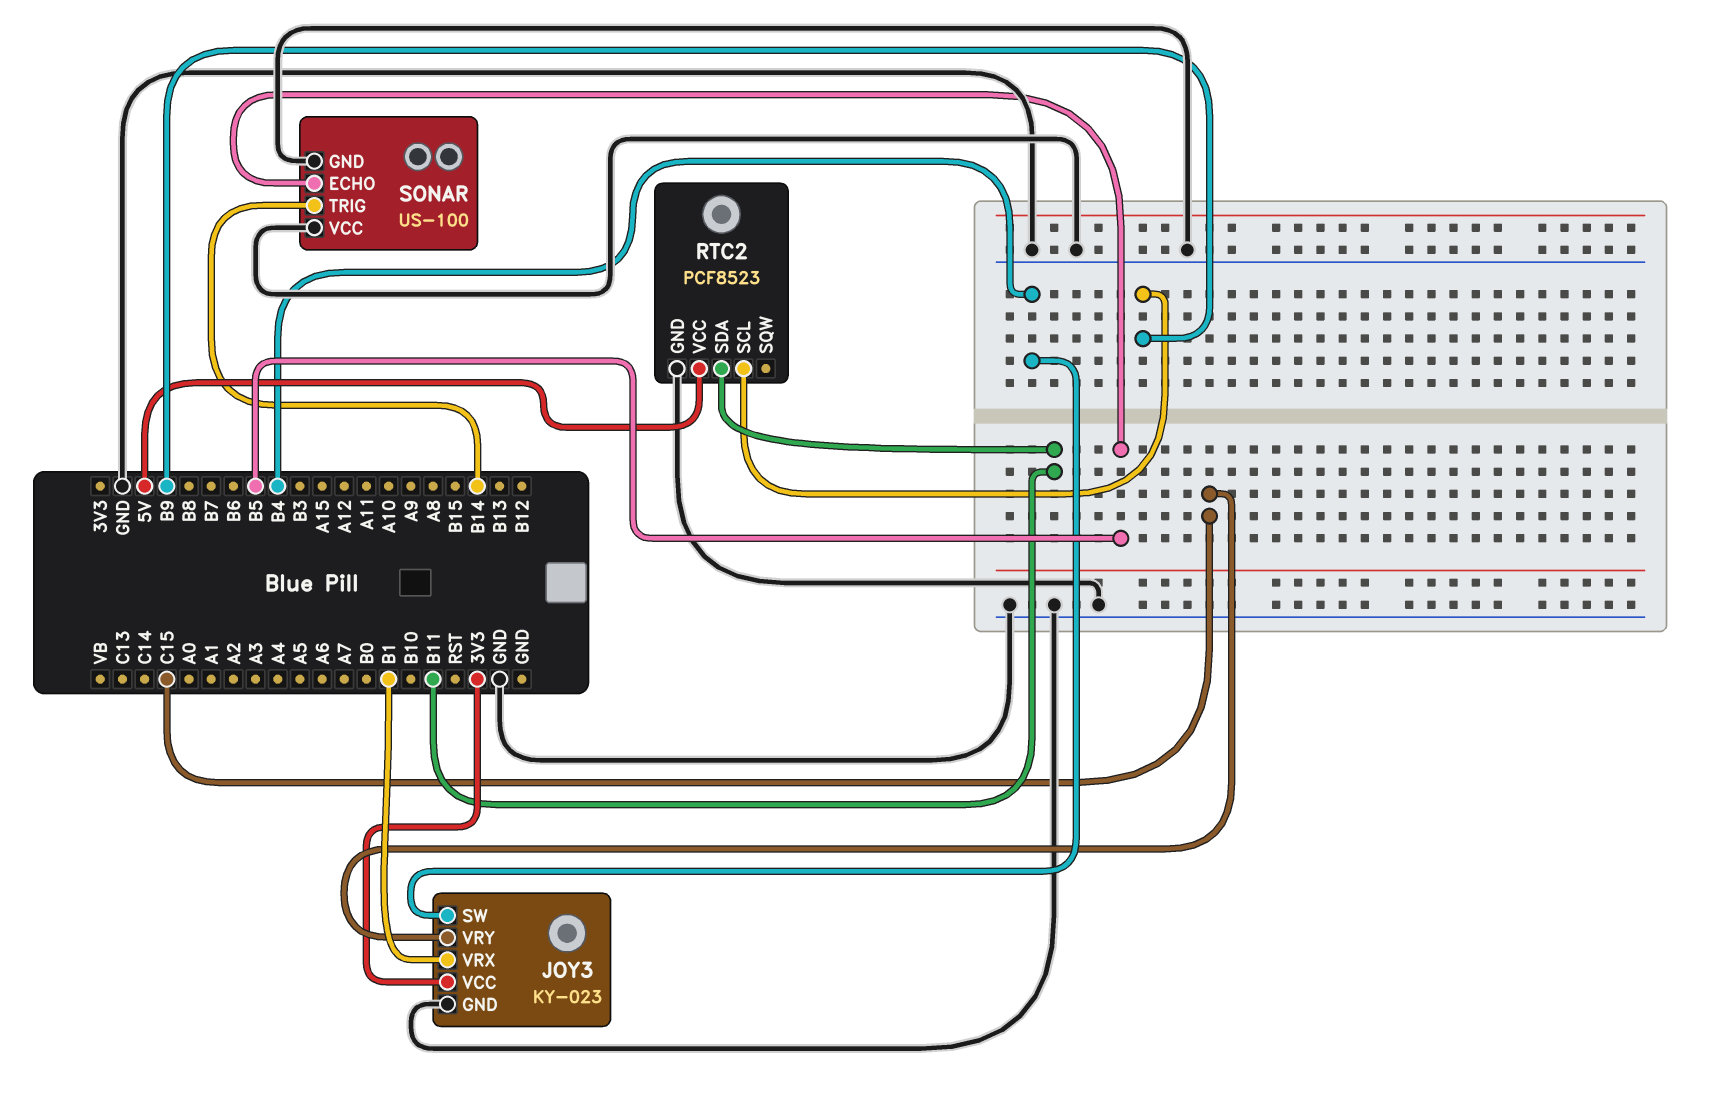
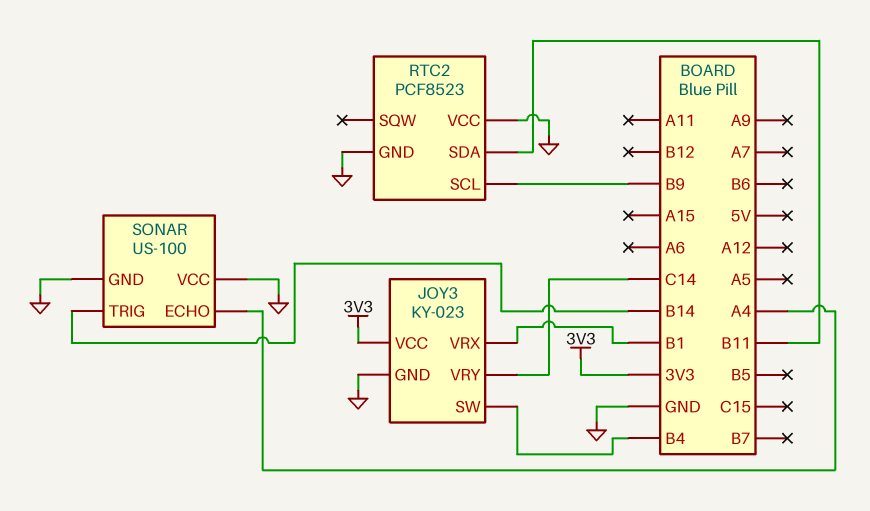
JOY3 pin VRY: C15 -> C14
RTC2 pin VCC: 5V -> GND
SONAR pin ECHO: B5 -> A4

